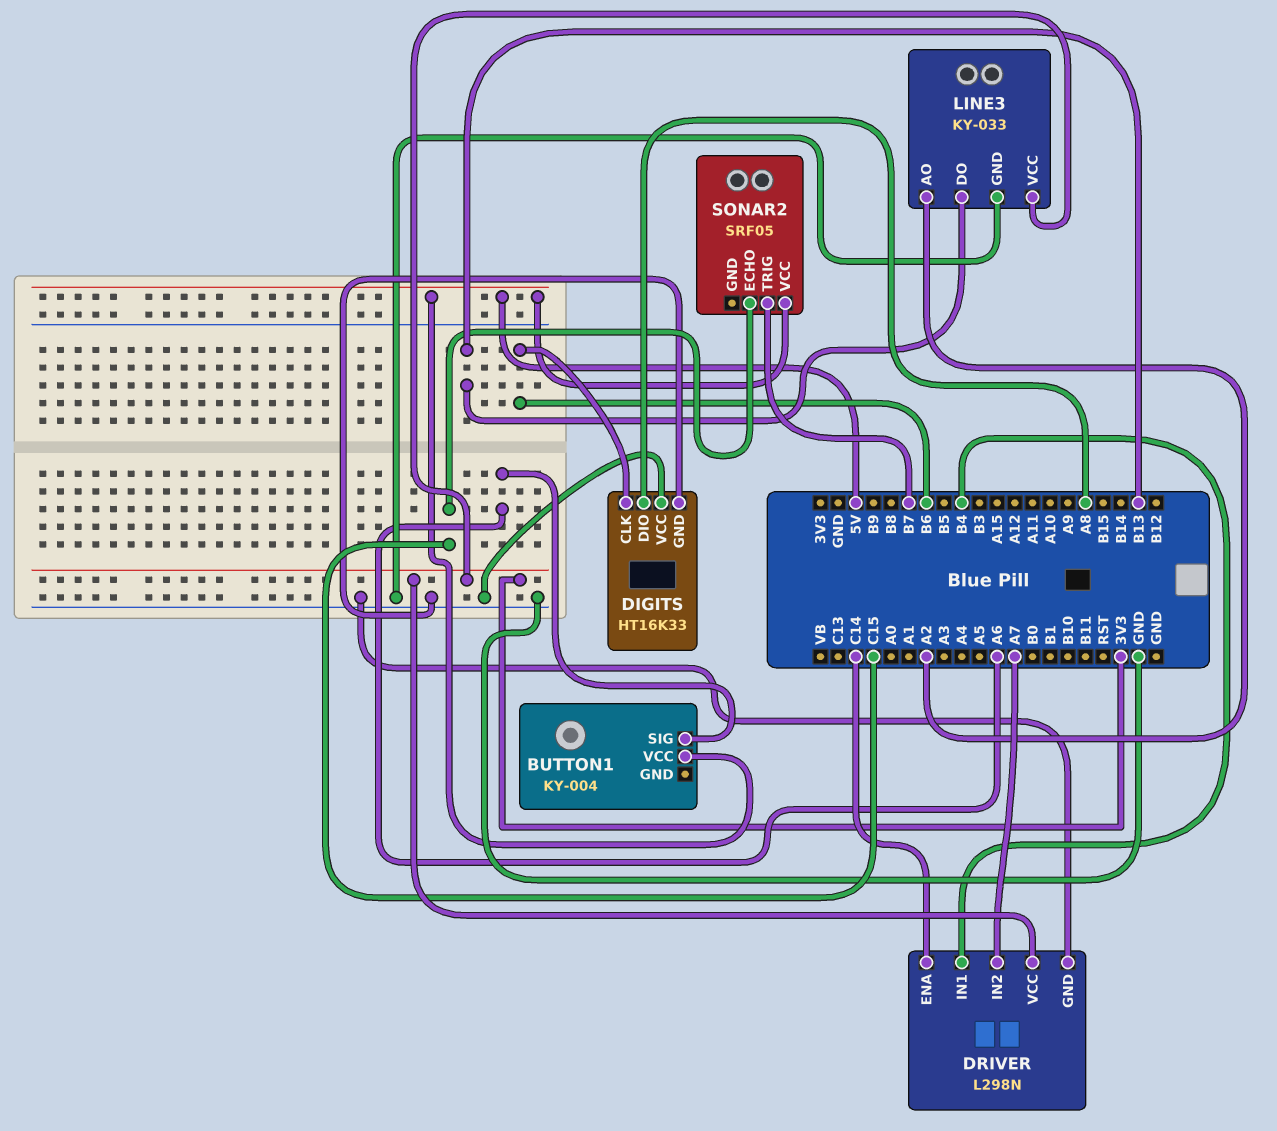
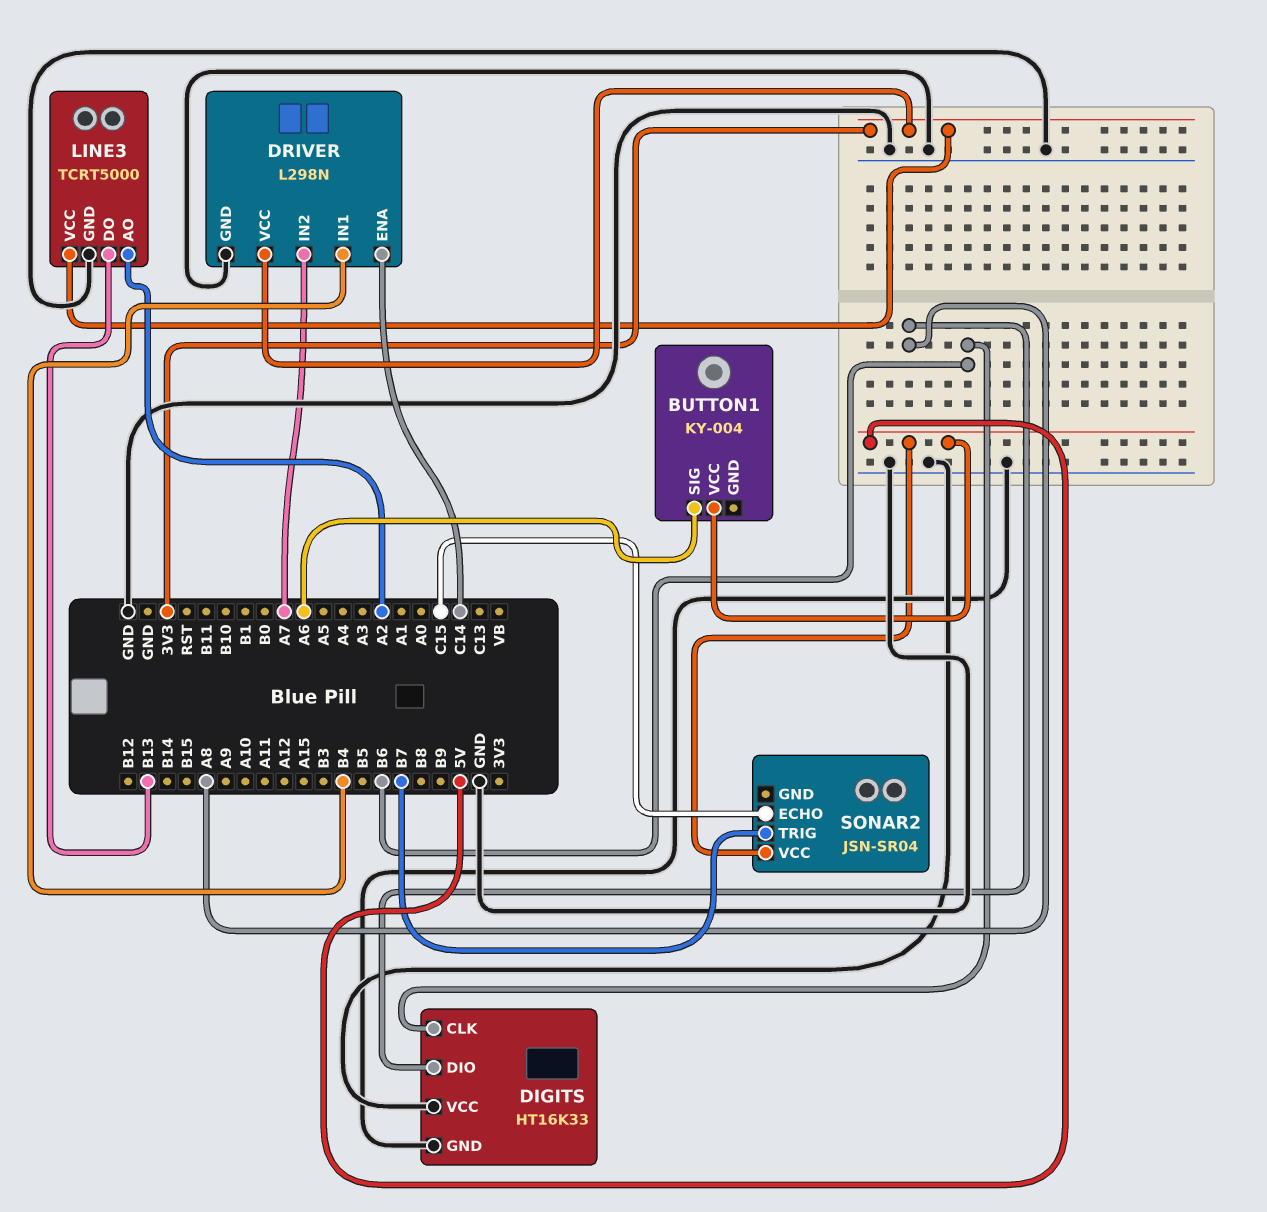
LINE3: KY-033 -> TCRT5000
SONAR2: SRF05 -> JSN-SR04

